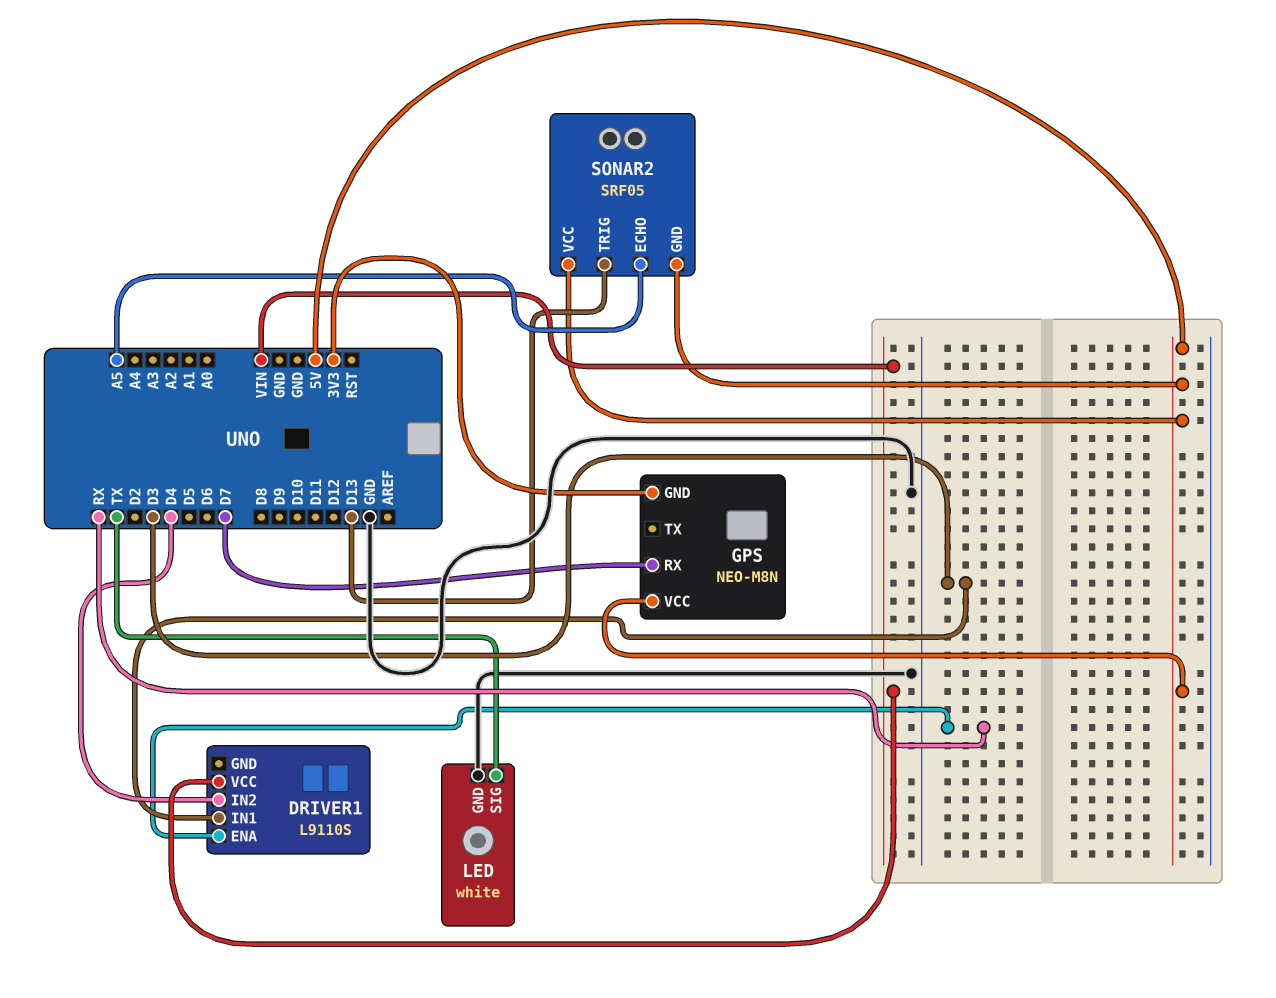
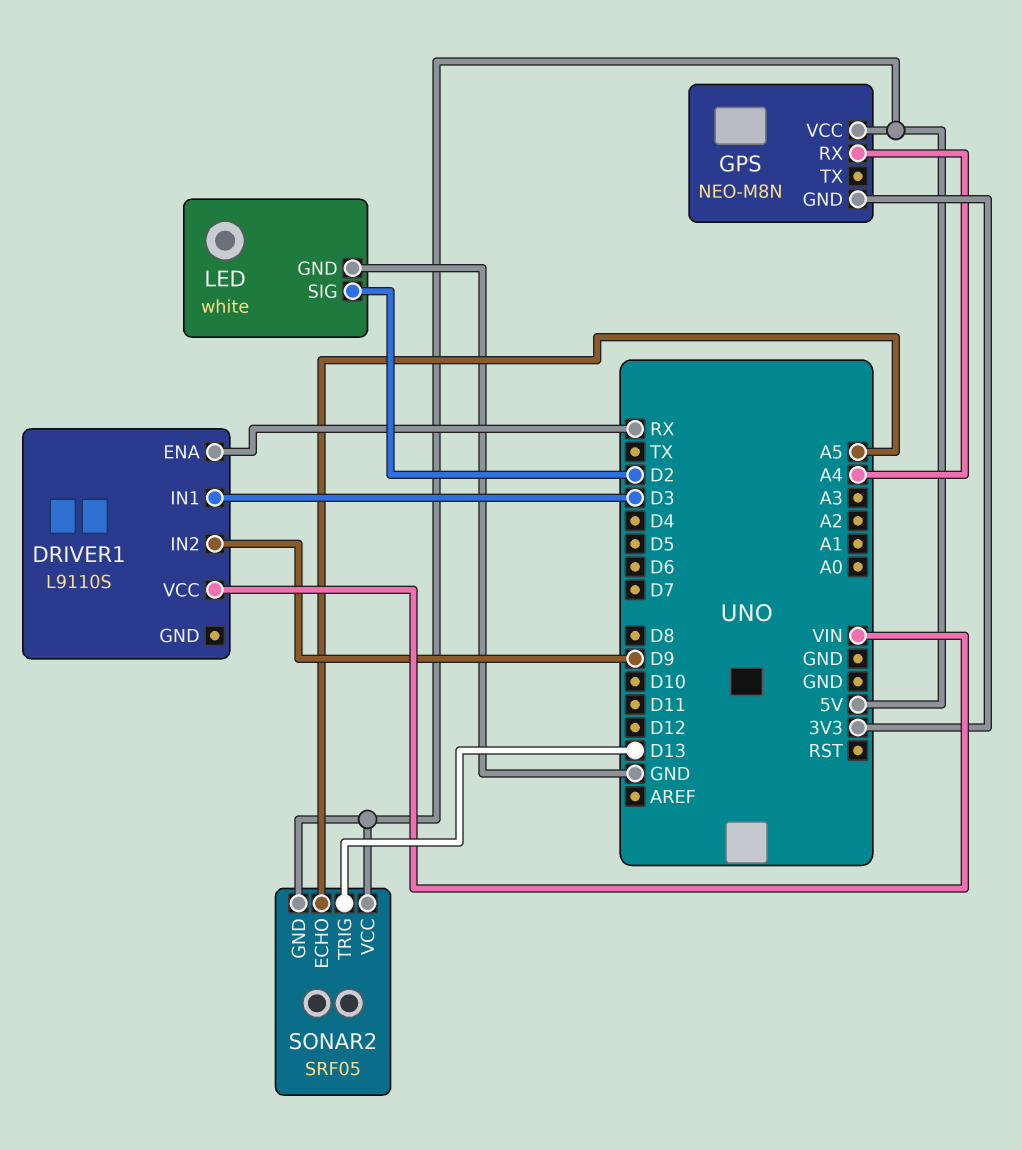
DRIVER1 pin IN2: D4 -> D9
GPS pin RX: D7 -> A4
LED pin SIG: TX -> D2

